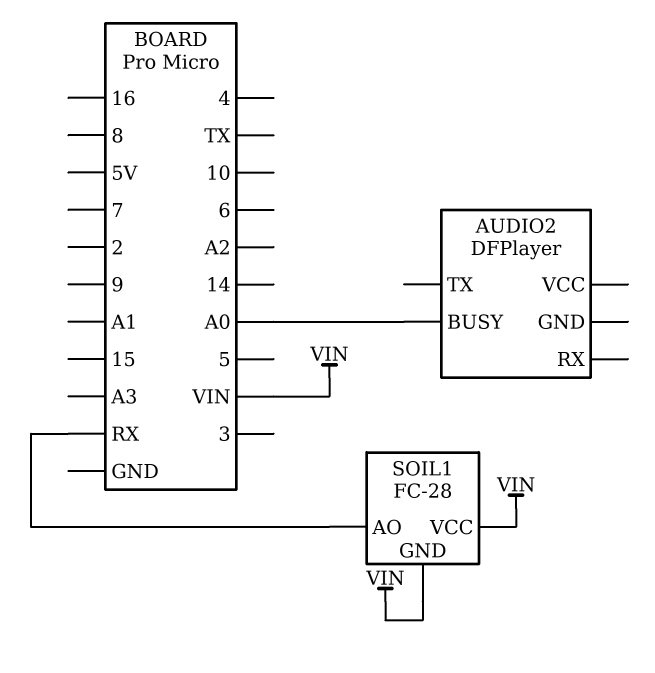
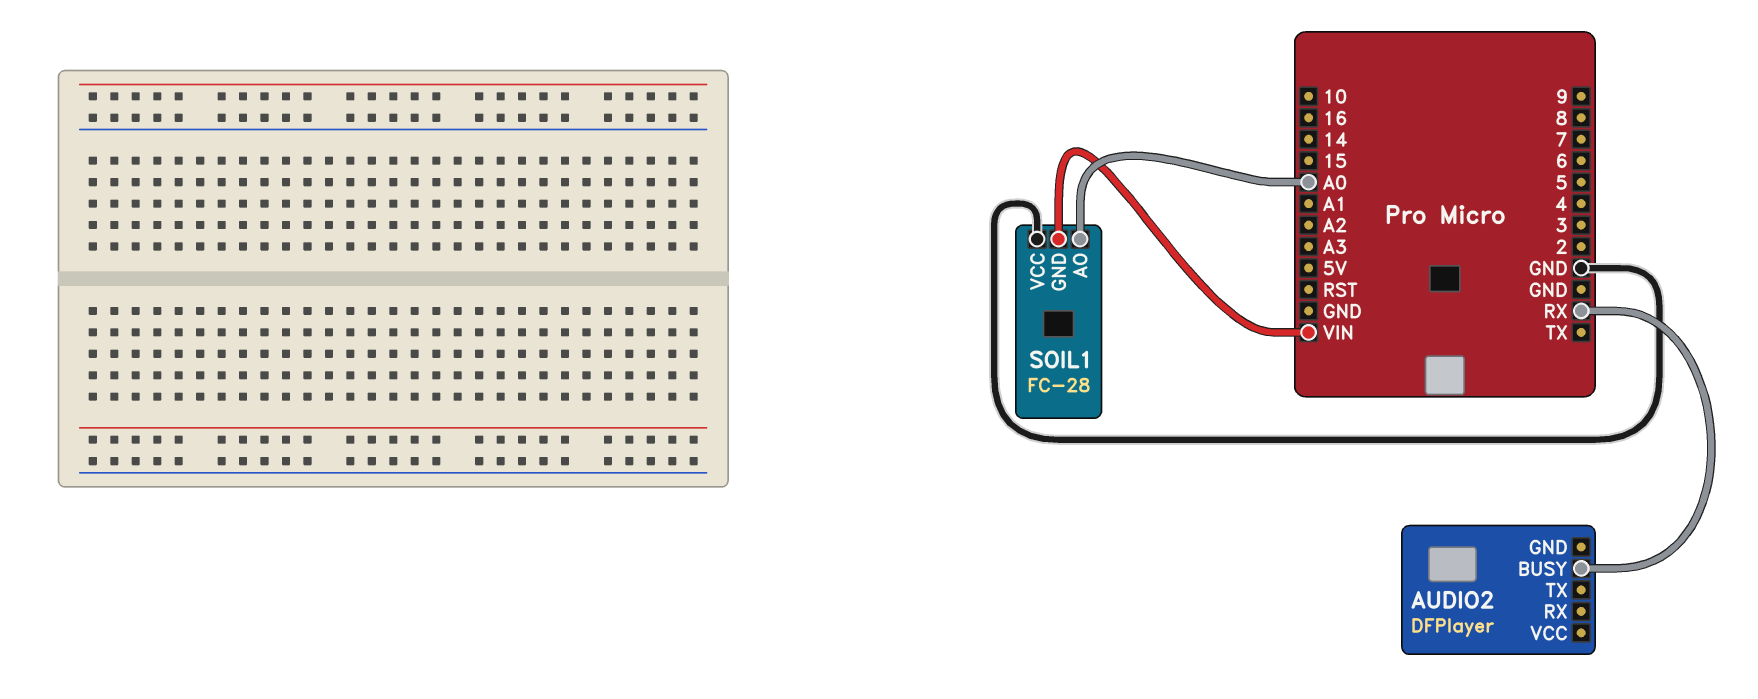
AUDIO2 pin BUSY: A0 -> RX
SOIL1 pin AO: RX -> A0
SOIL1 pin VCC: VIN -> GND

